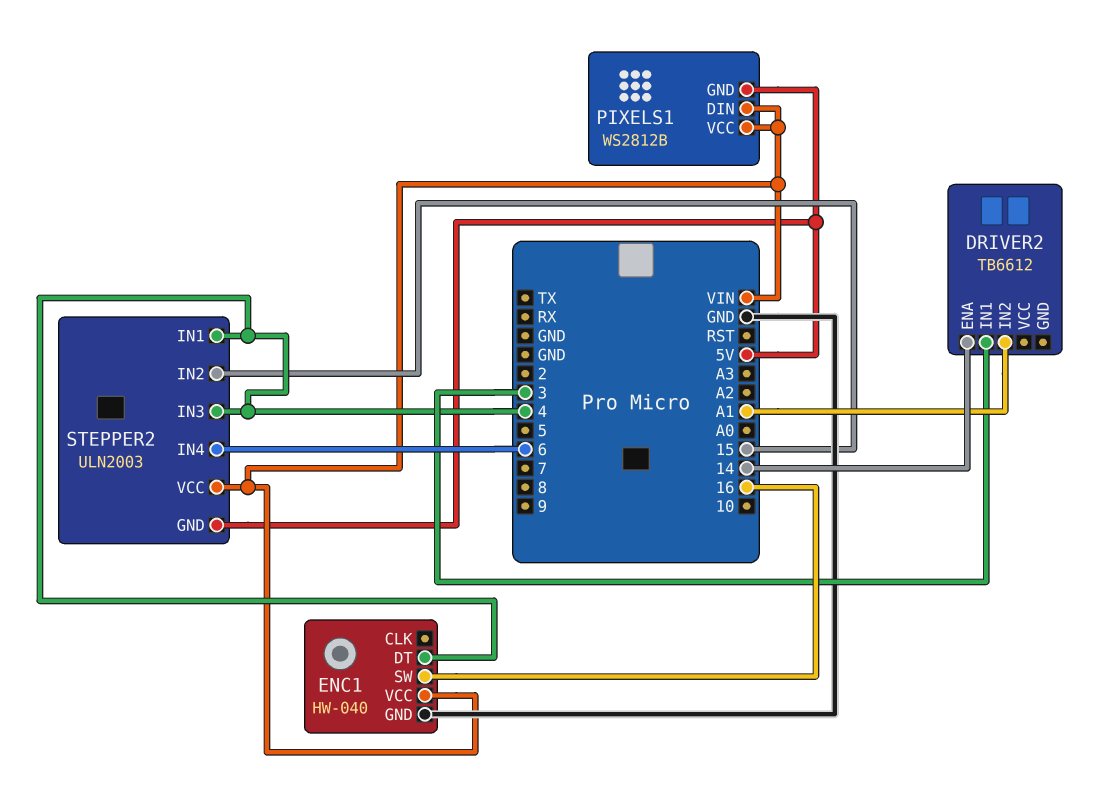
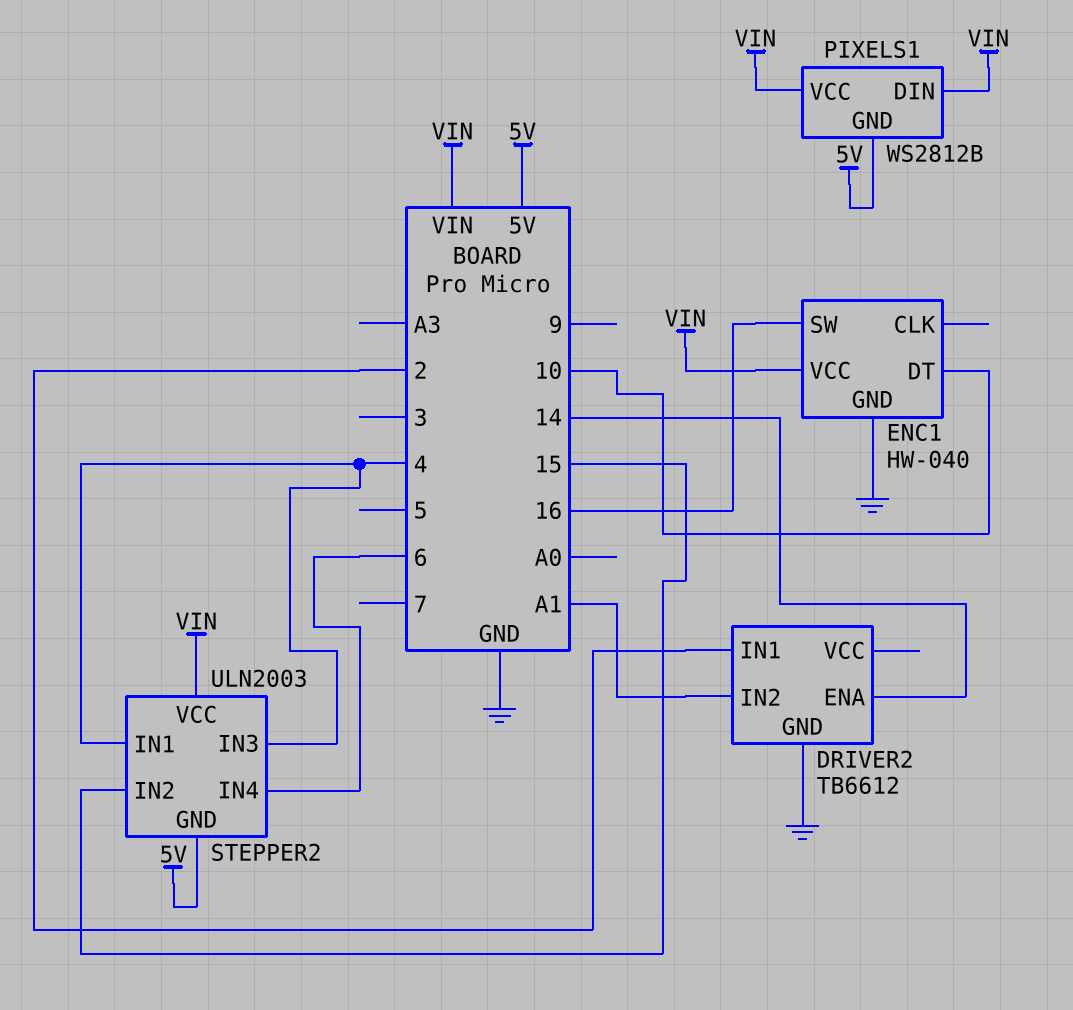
DRIVER2 pin GND: none -> GND
DRIVER2 pin IN1: 3 -> 2
ENC1 pin DT: 4 -> 10

